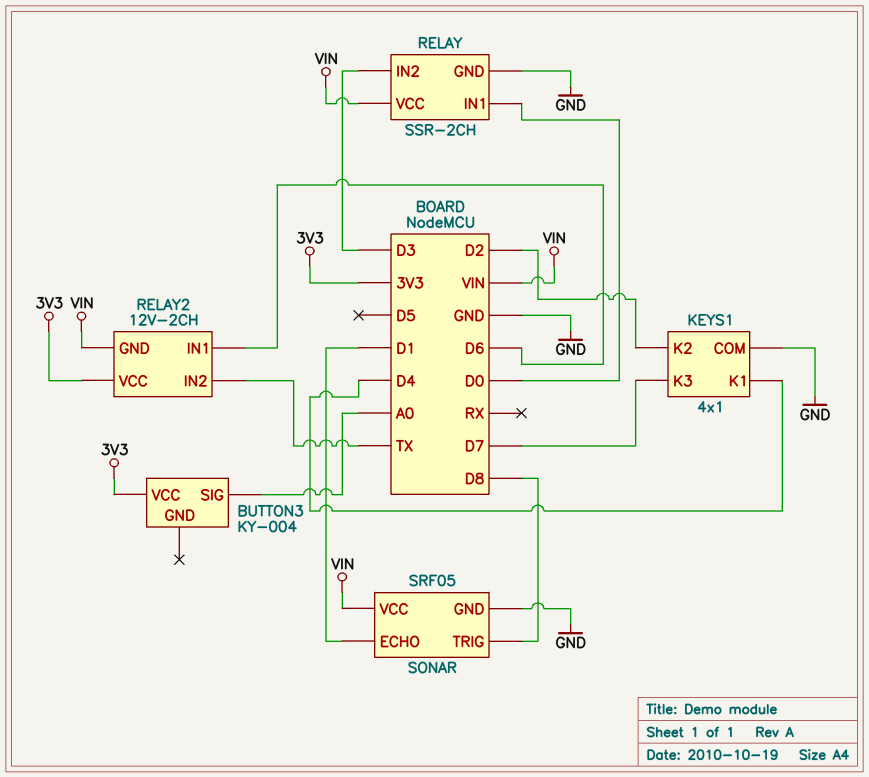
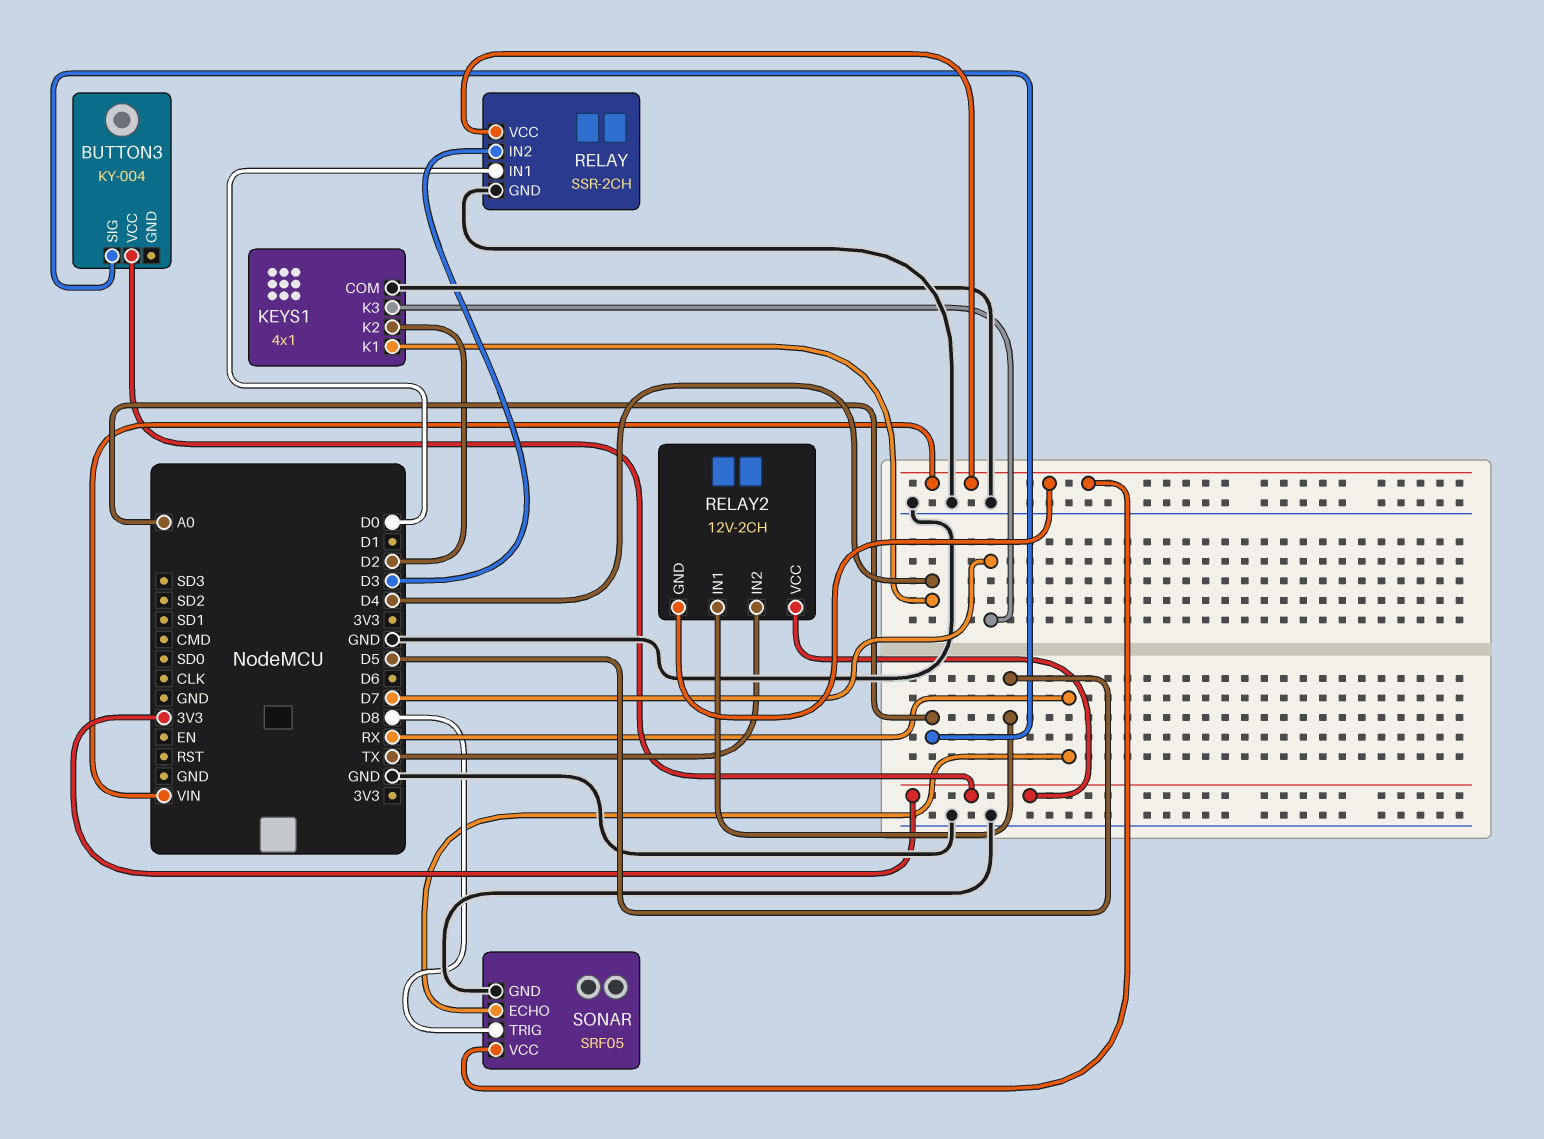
RELAY2 pin IN1: D6 -> D5
SONAR pin ECHO: D1 -> RX

